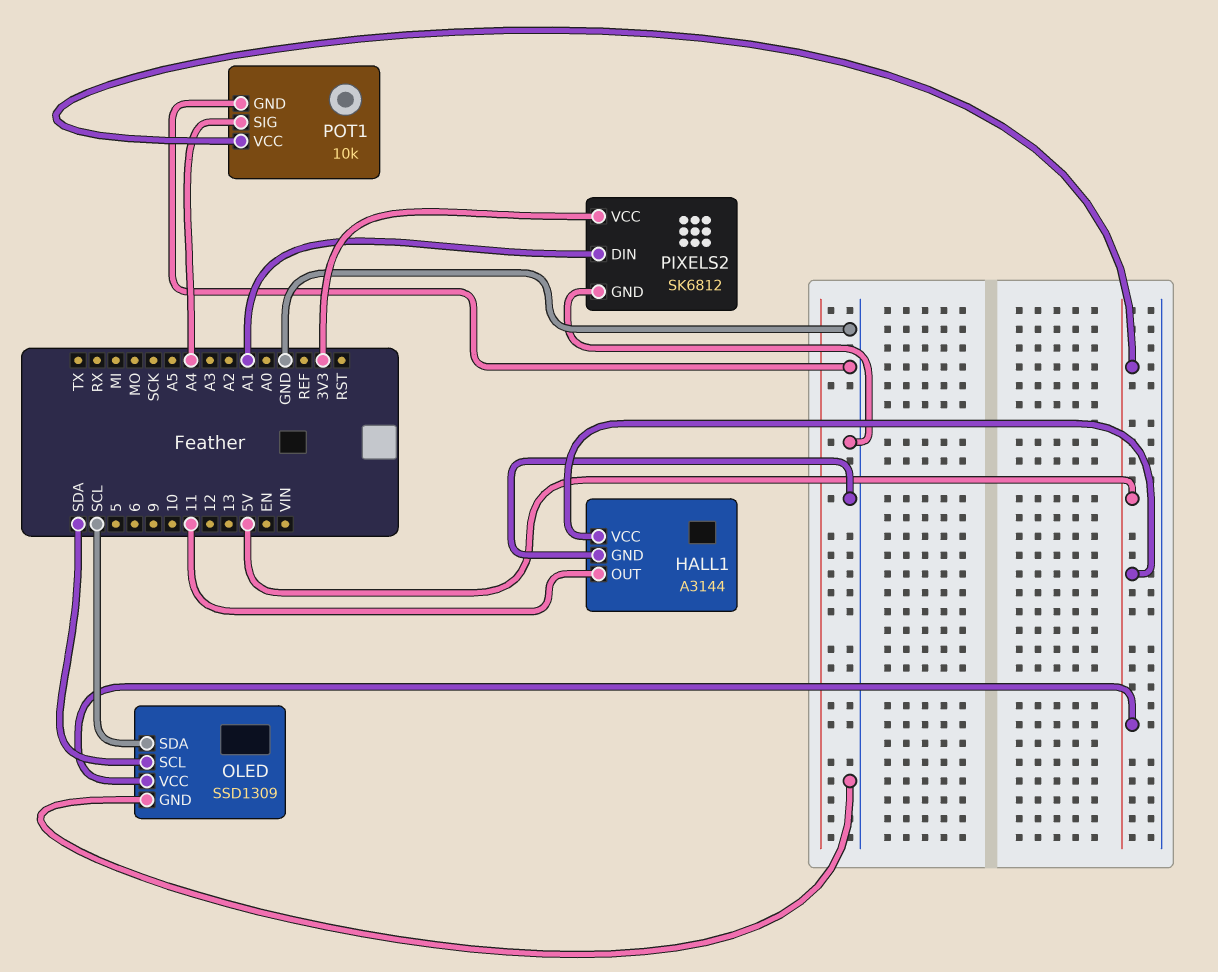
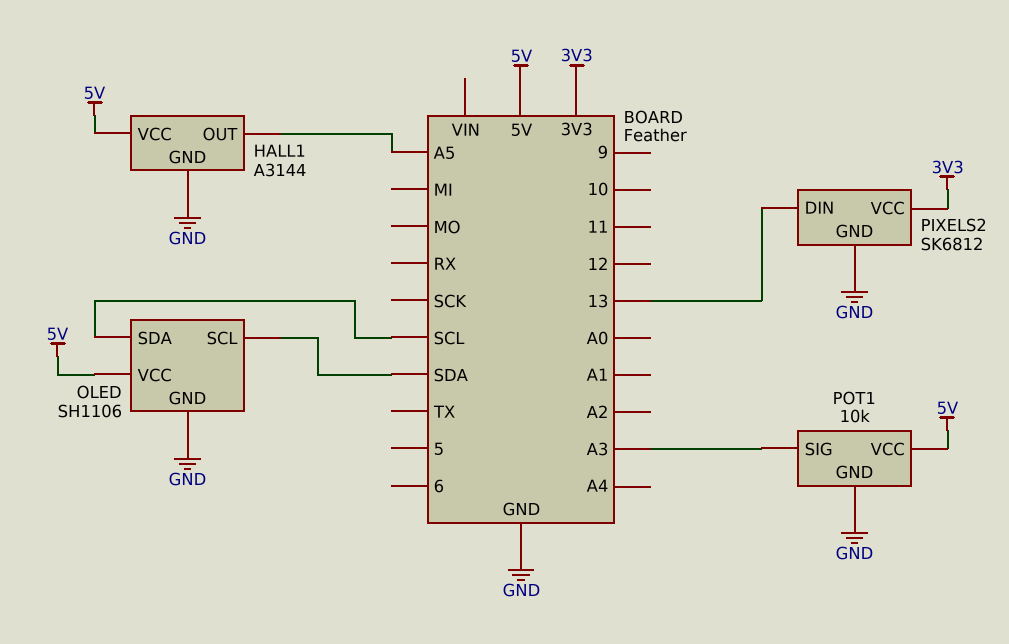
HALL1 pin OUT: 11 -> A5
OLED: SSD1309 -> SH1106
PIXELS2 pin DIN: A1 -> 13
POT1 pin SIG: A4 -> A3

